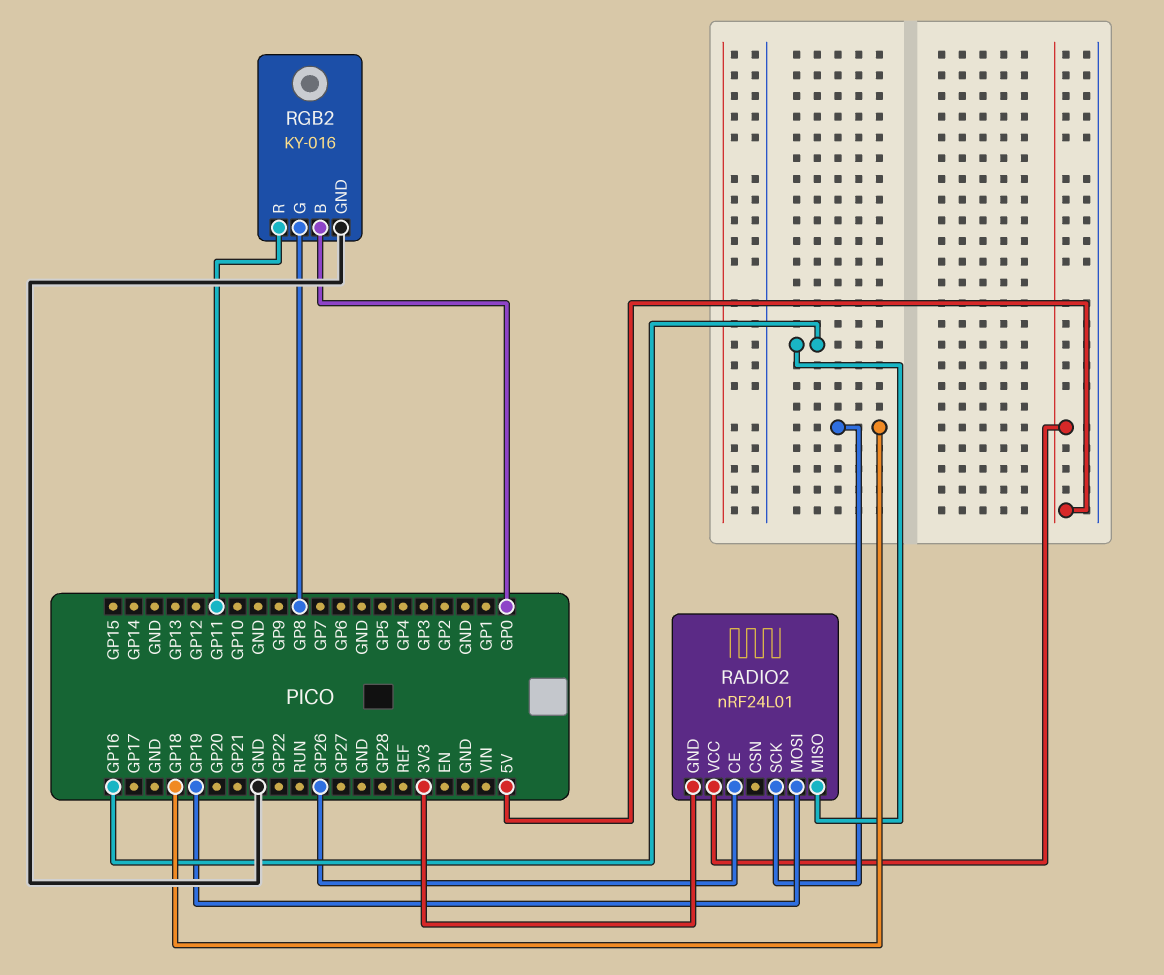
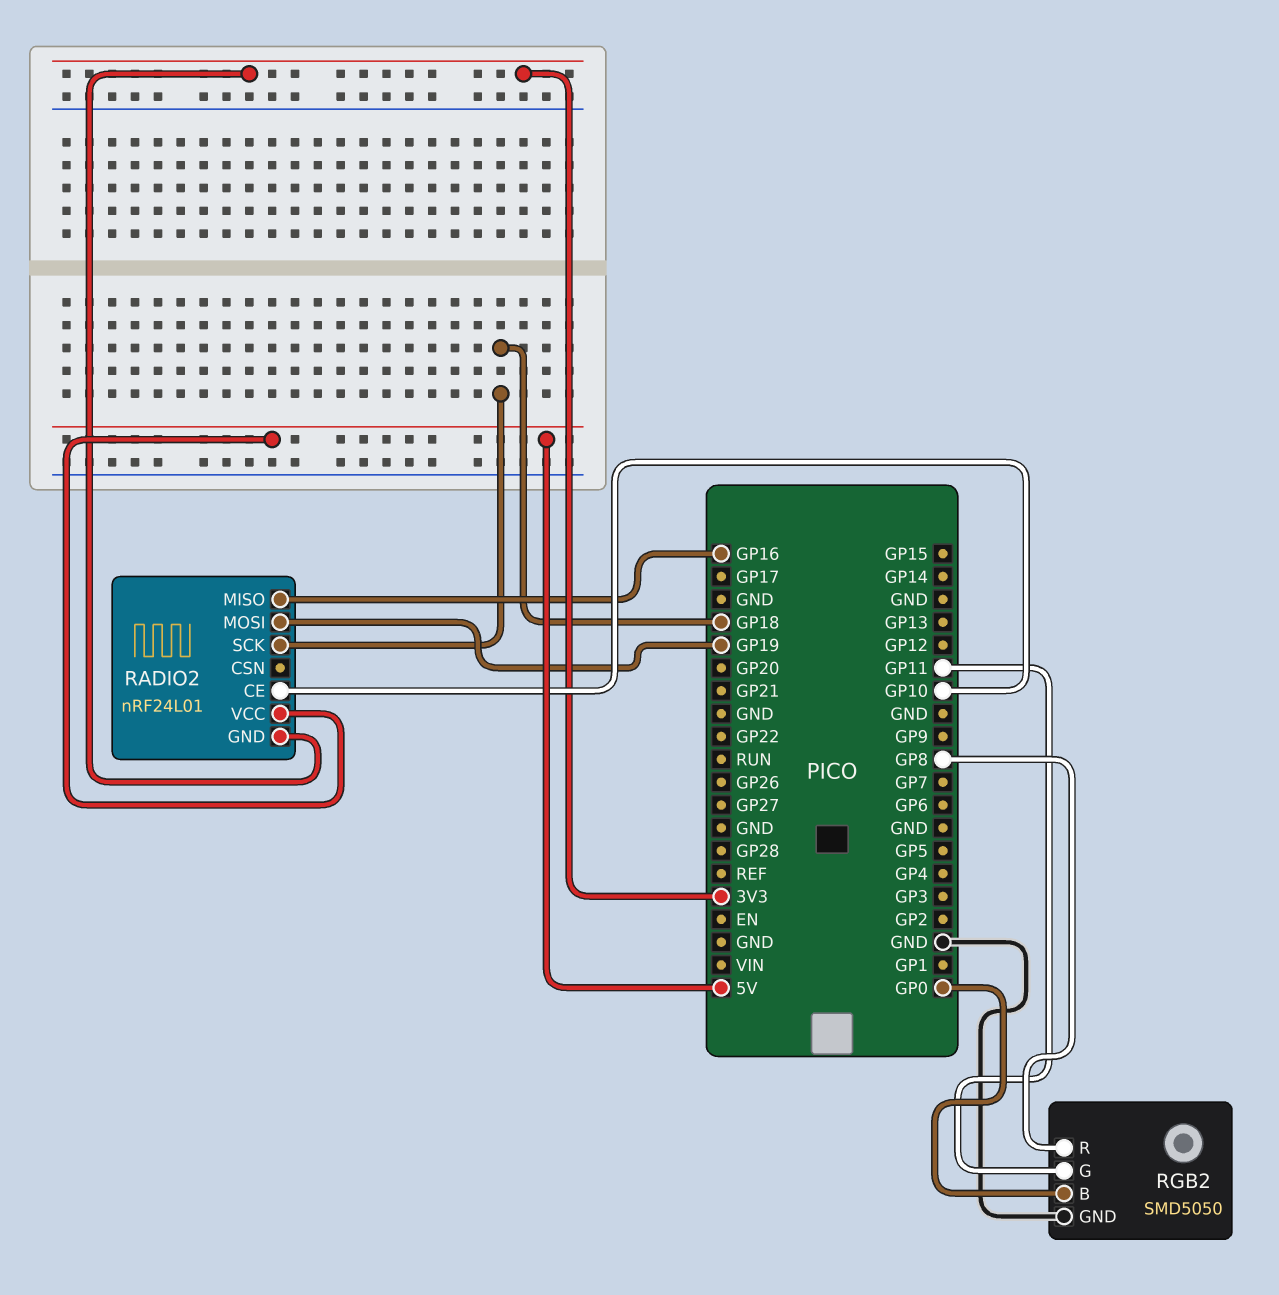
RADIO2 pin CE: GP26 -> GP10
RGB2: KY-016 -> SMD5050
RGB2 pin G: GP8 -> GP11
RGB2 pin R: GP11 -> GP8

